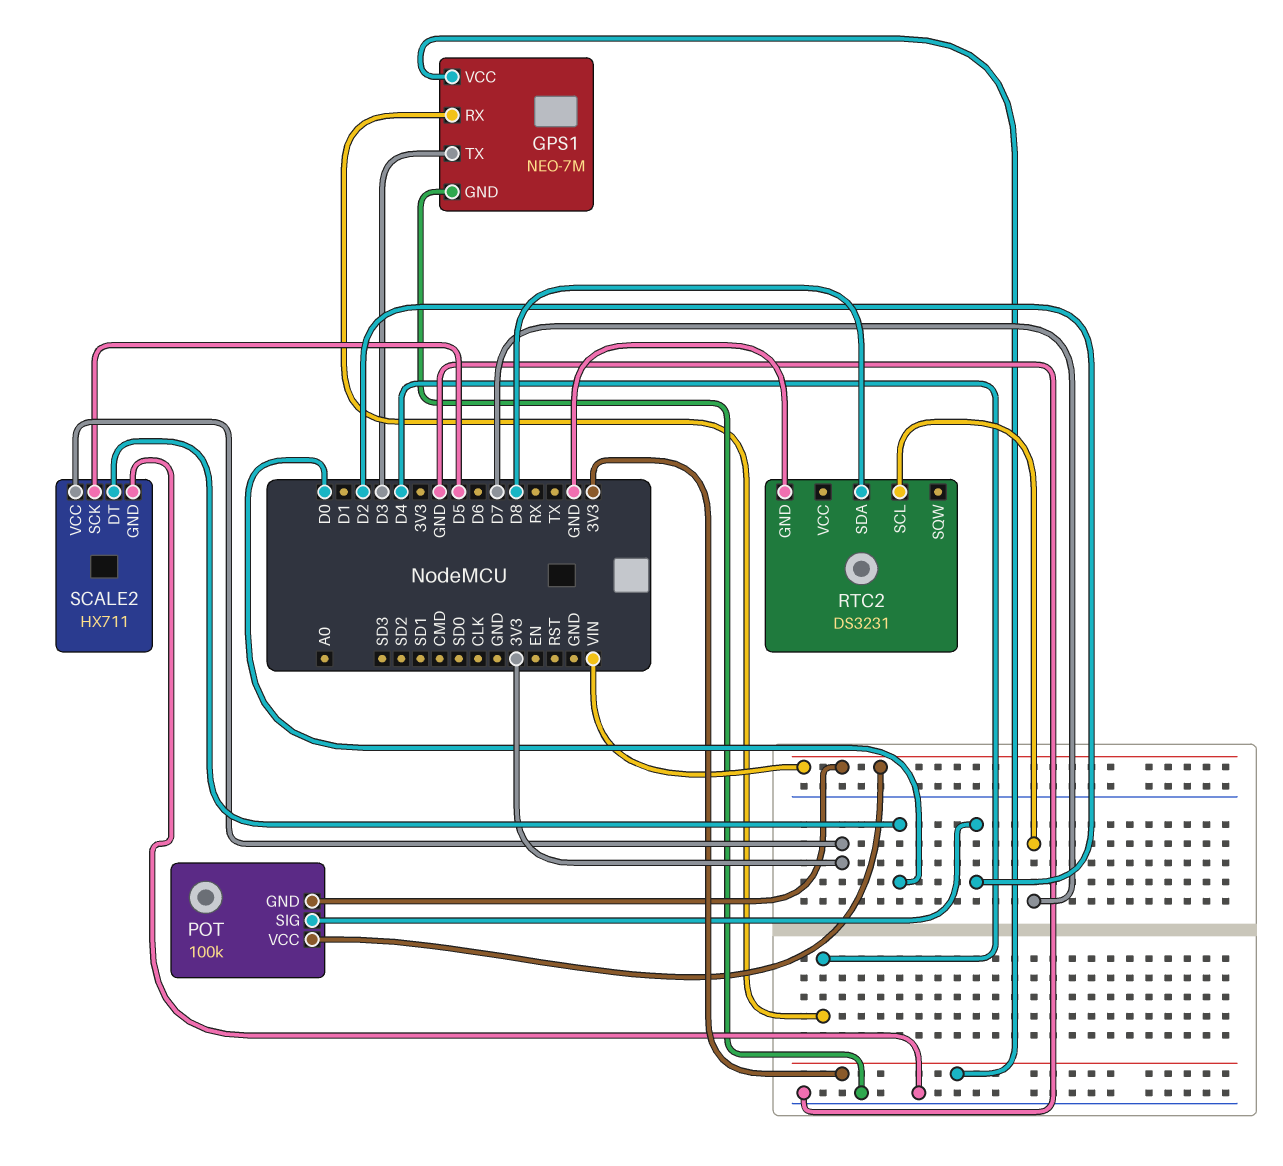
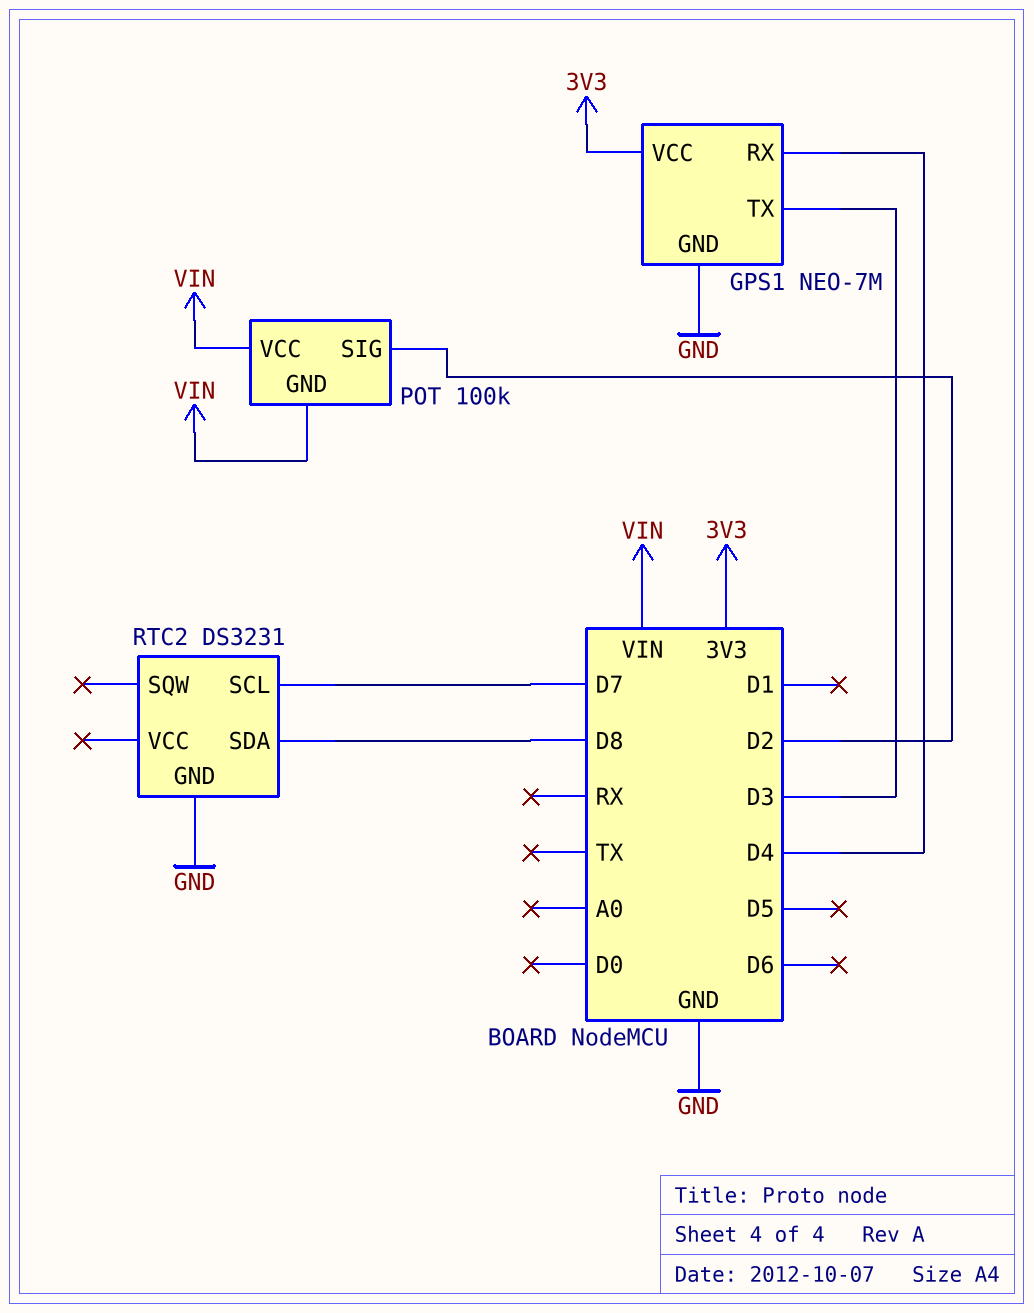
SCALE2: HX711 -> none
SCALE2 pin DT: D0 -> none
SCALE2 pin GND: GND -> none
SCALE2 pin SCK: D5 -> none
SCALE2 pin VCC: 3V3 -> none

